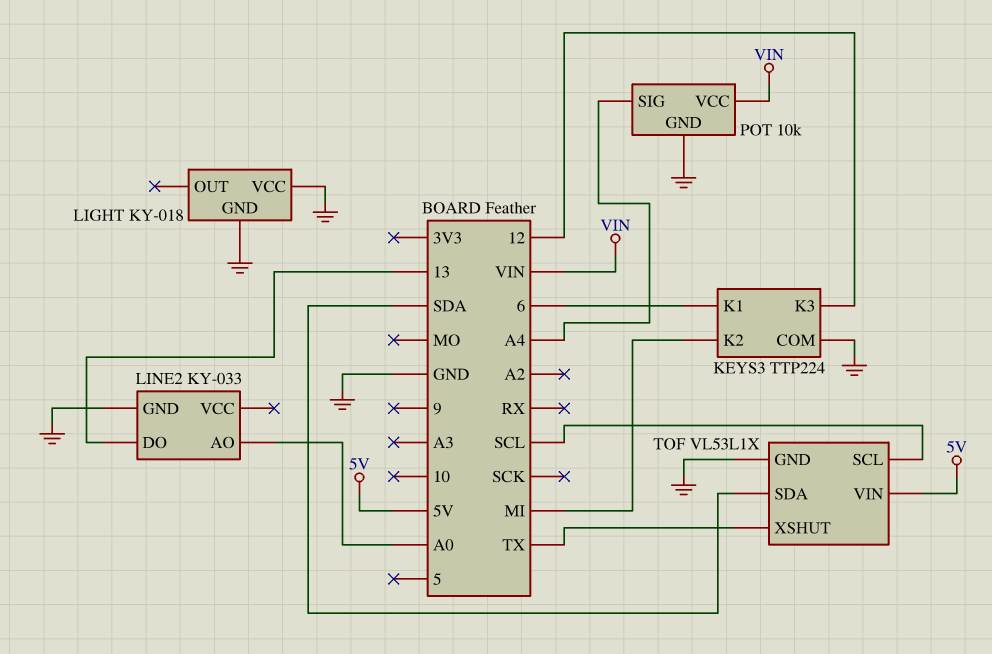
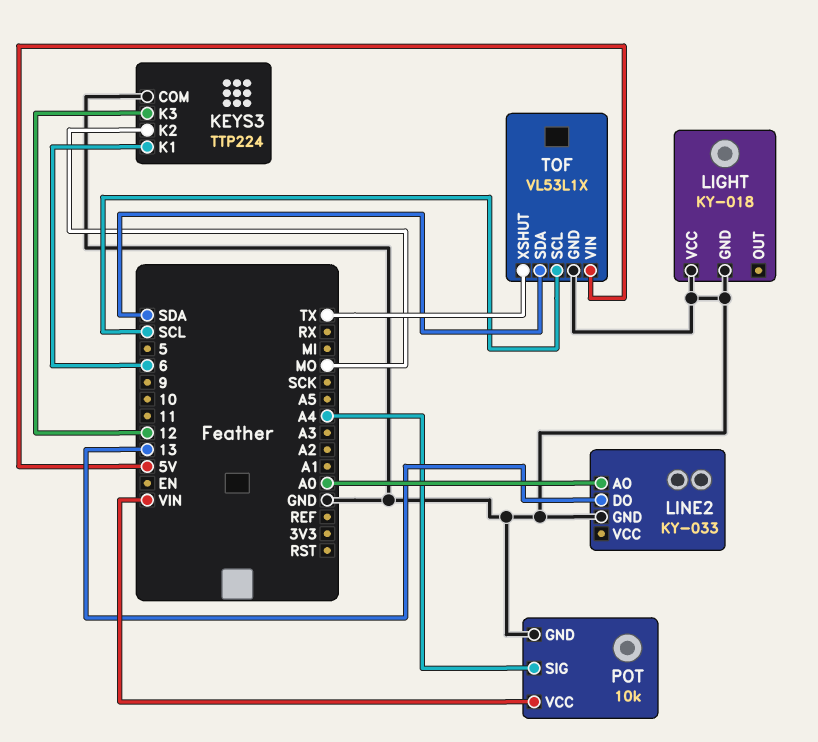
KEYS3 pin K2: MI -> MO

